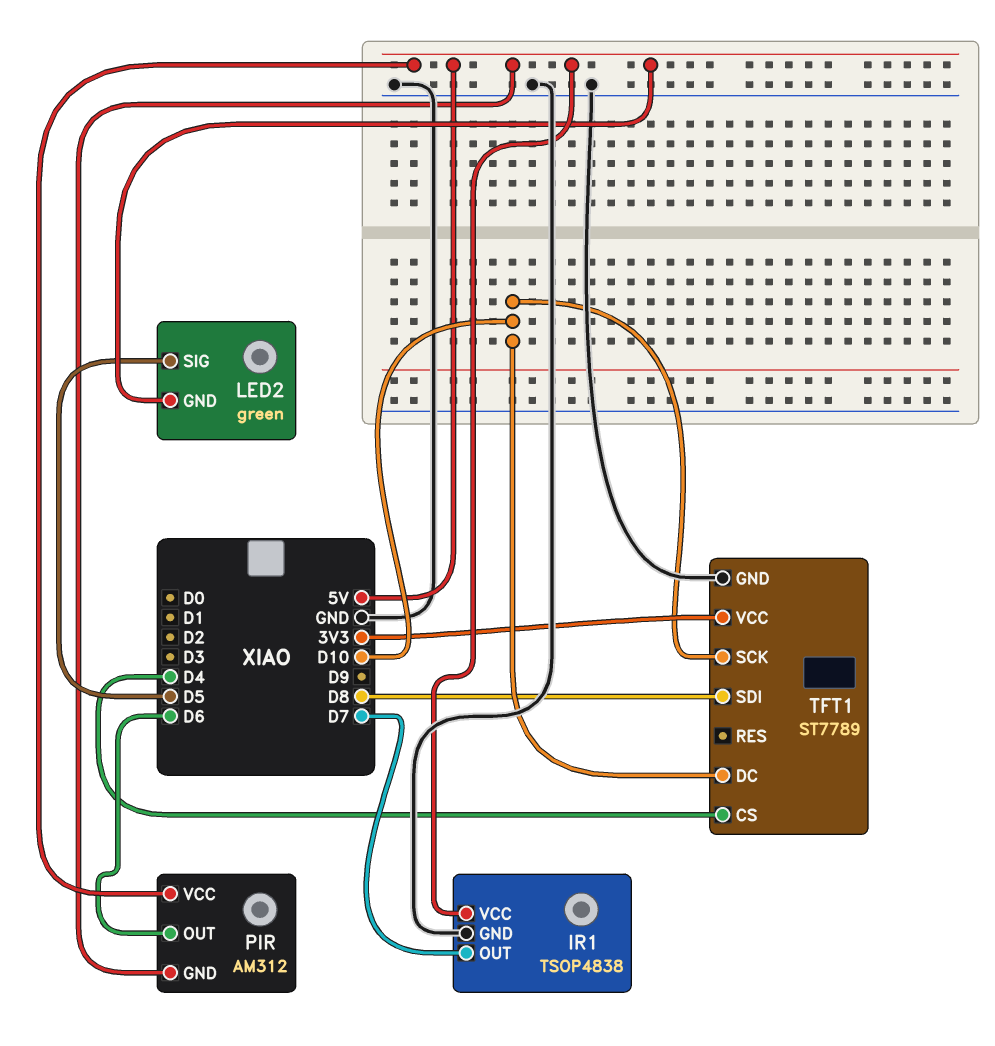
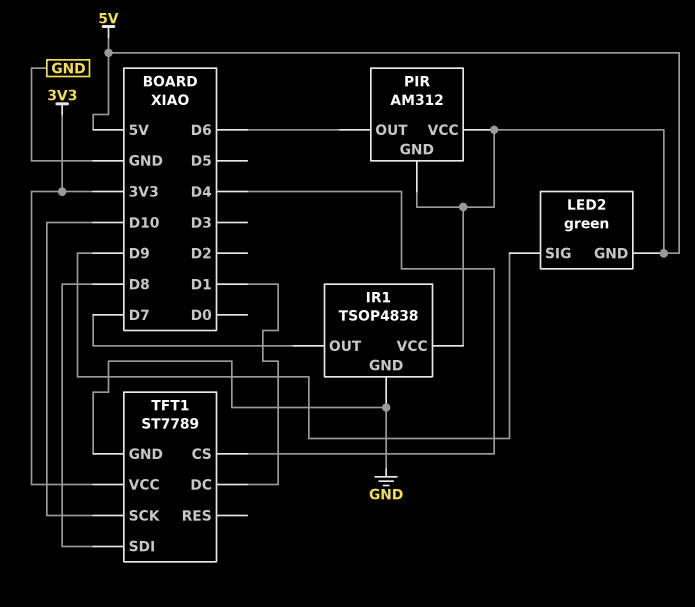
LED2 pin SIG: D5 -> D9
TFT1 pin DC: D10 -> D1

